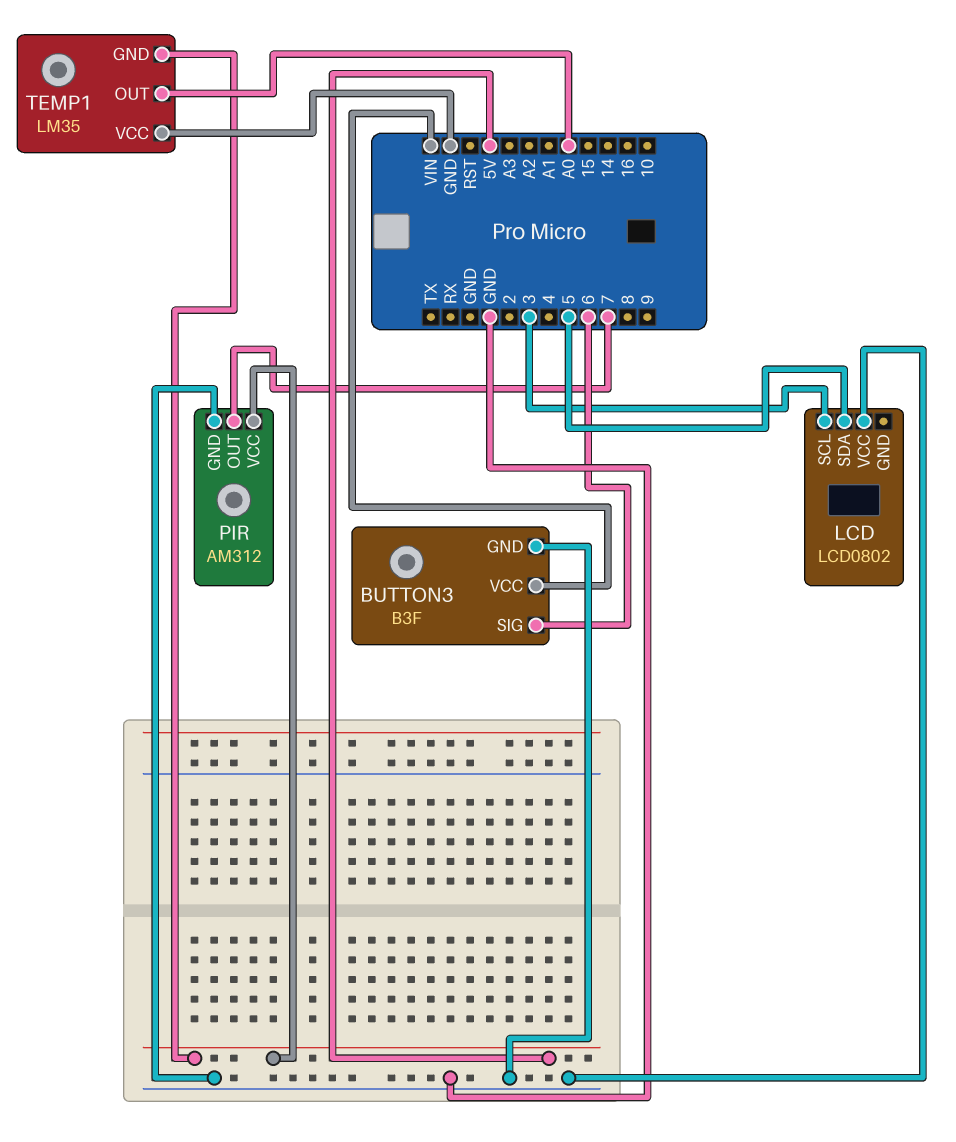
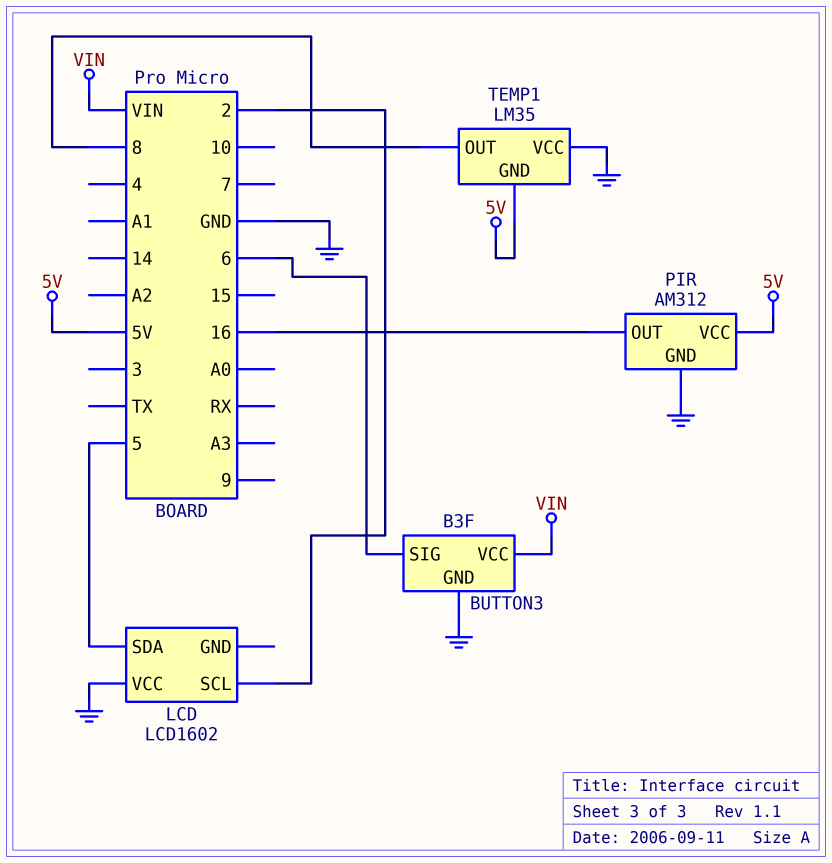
LCD: LCD0802 -> LCD1602
LCD pin SCL: 3 -> 2
PIR pin OUT: 7 -> 16
TEMP1 pin OUT: A0 -> 8

